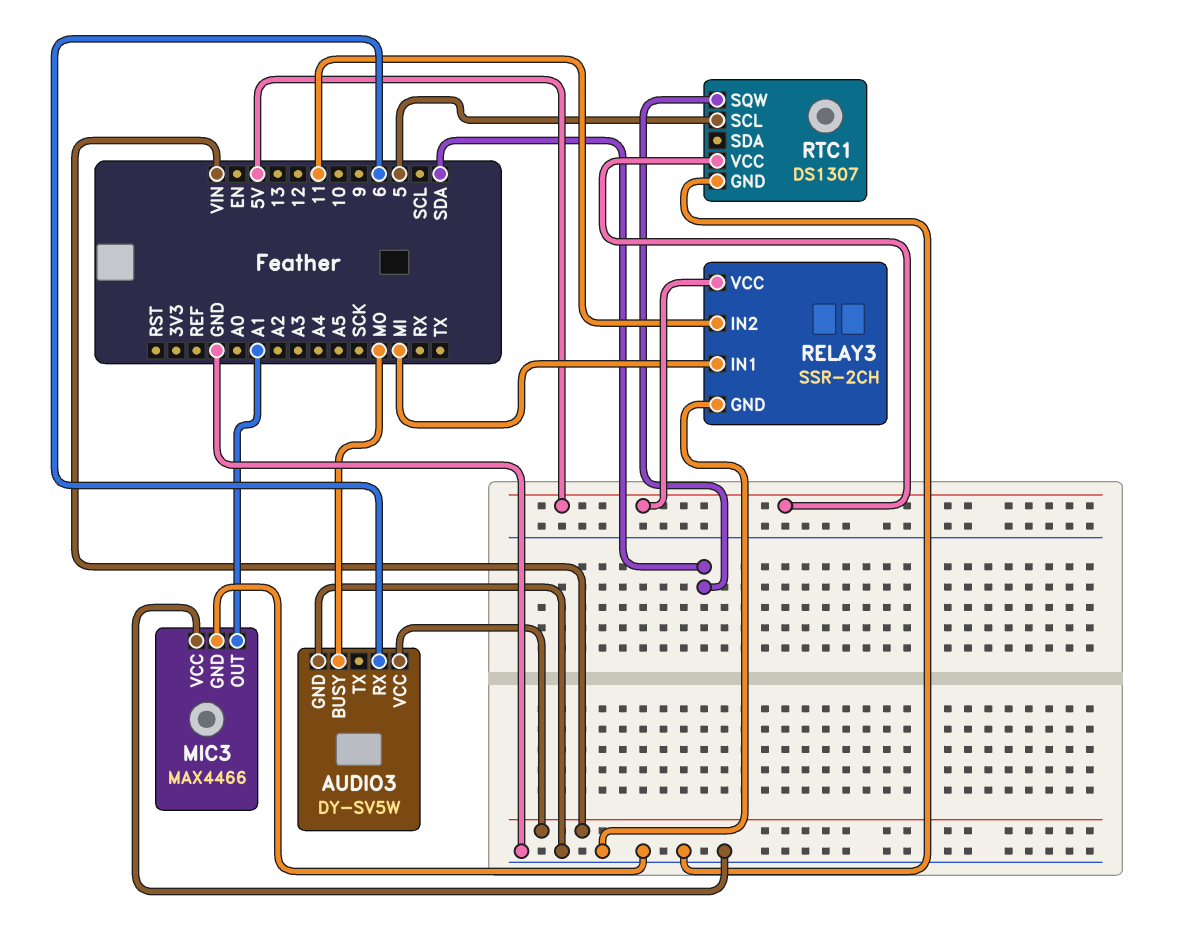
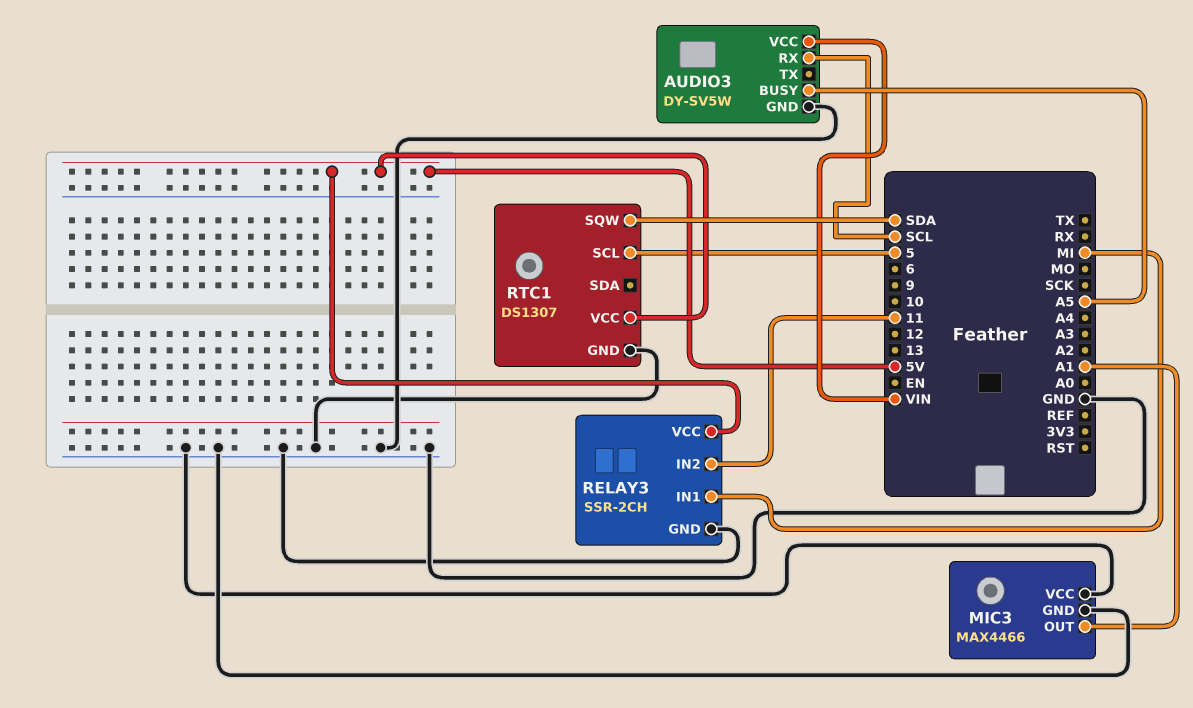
AUDIO3 pin BUSY: MO -> A5
AUDIO3 pin RX: 6 -> SCL

